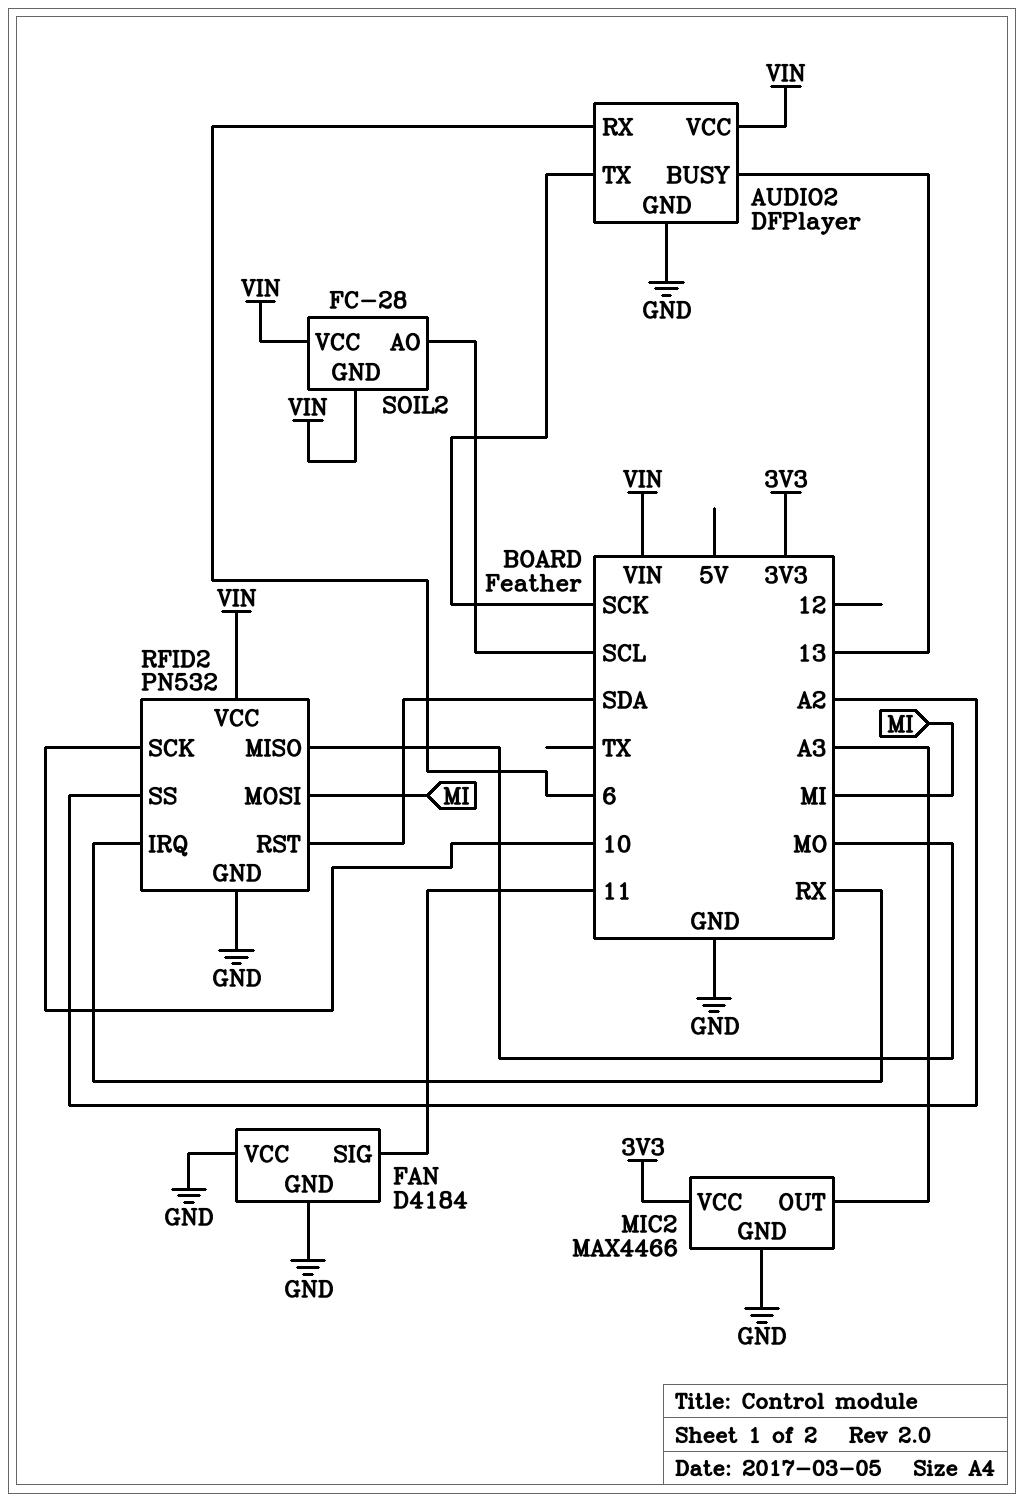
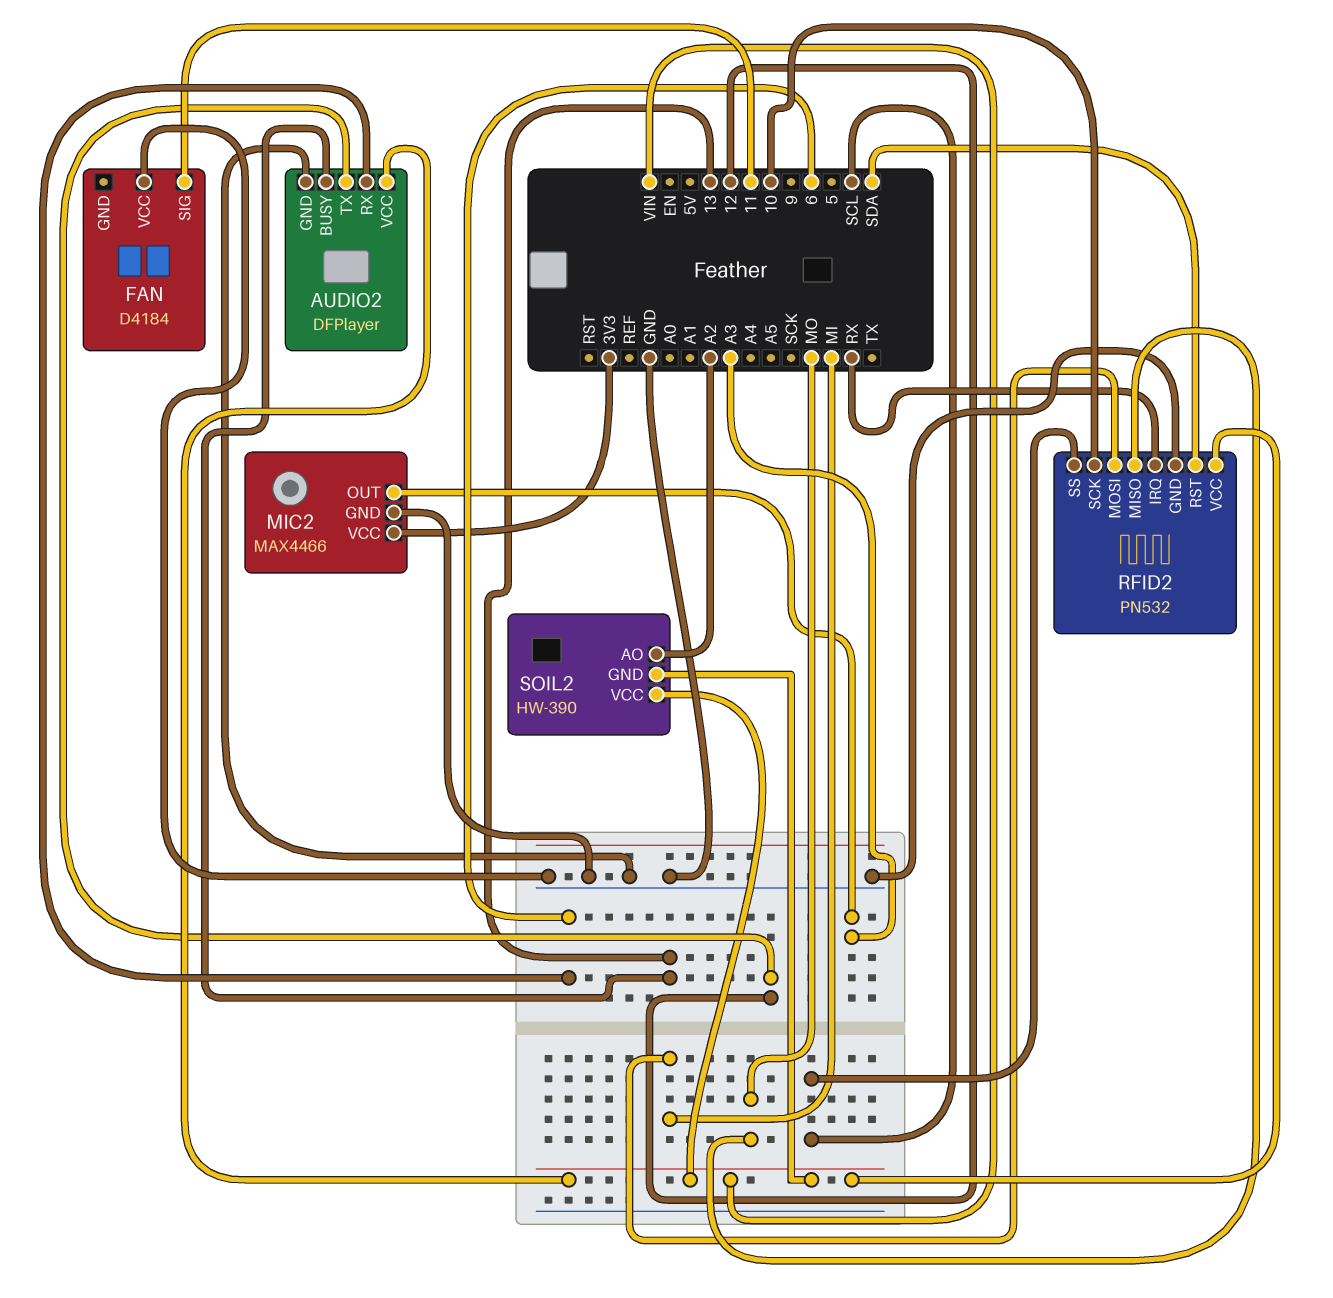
AUDIO2 pin TX: SCK -> 12
FAN pin GND: GND -> none
RFID2 pin SS: A2 -> SCL
SOIL2: FC-28 -> HW-390
SOIL2 pin AO: SCL -> A2

